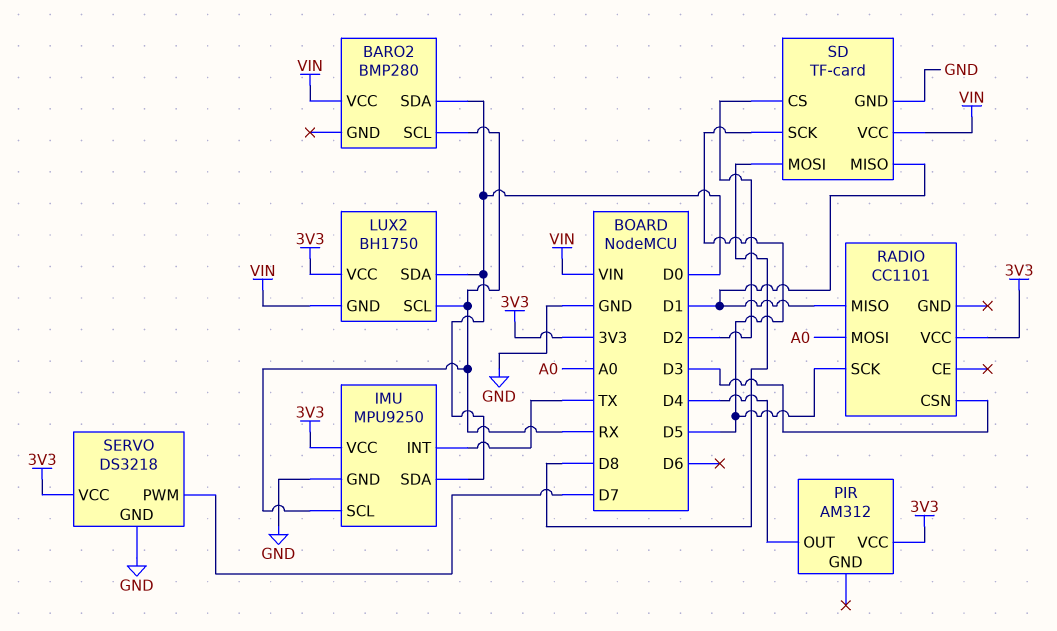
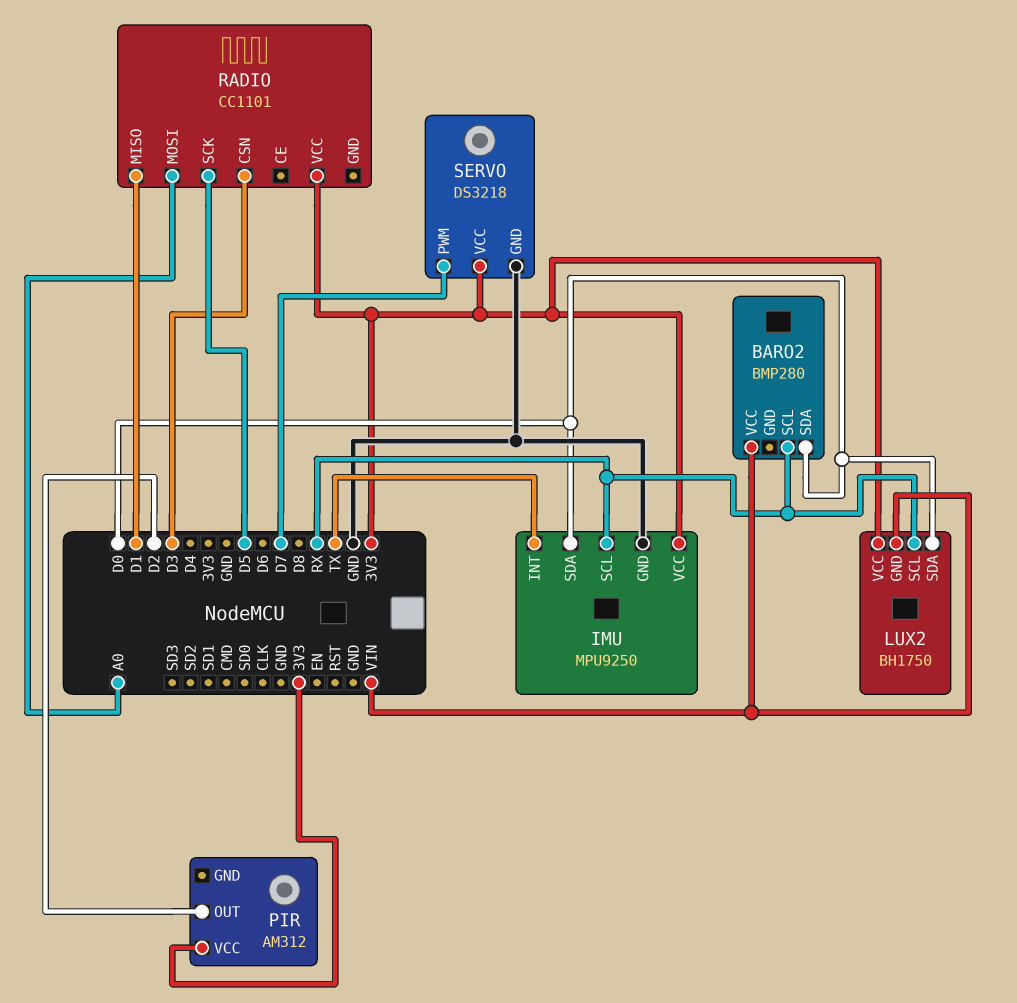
PIR pin OUT: D4 -> D2
SD: TF-card -> none
SD pin CS: D2 -> none
SD pin GND: GND -> none
SD pin MISO: D1 -> none
SD pin MOSI: D8 -> none
SD pin SCK: D5 -> none
SD pin VCC: VIN -> none

